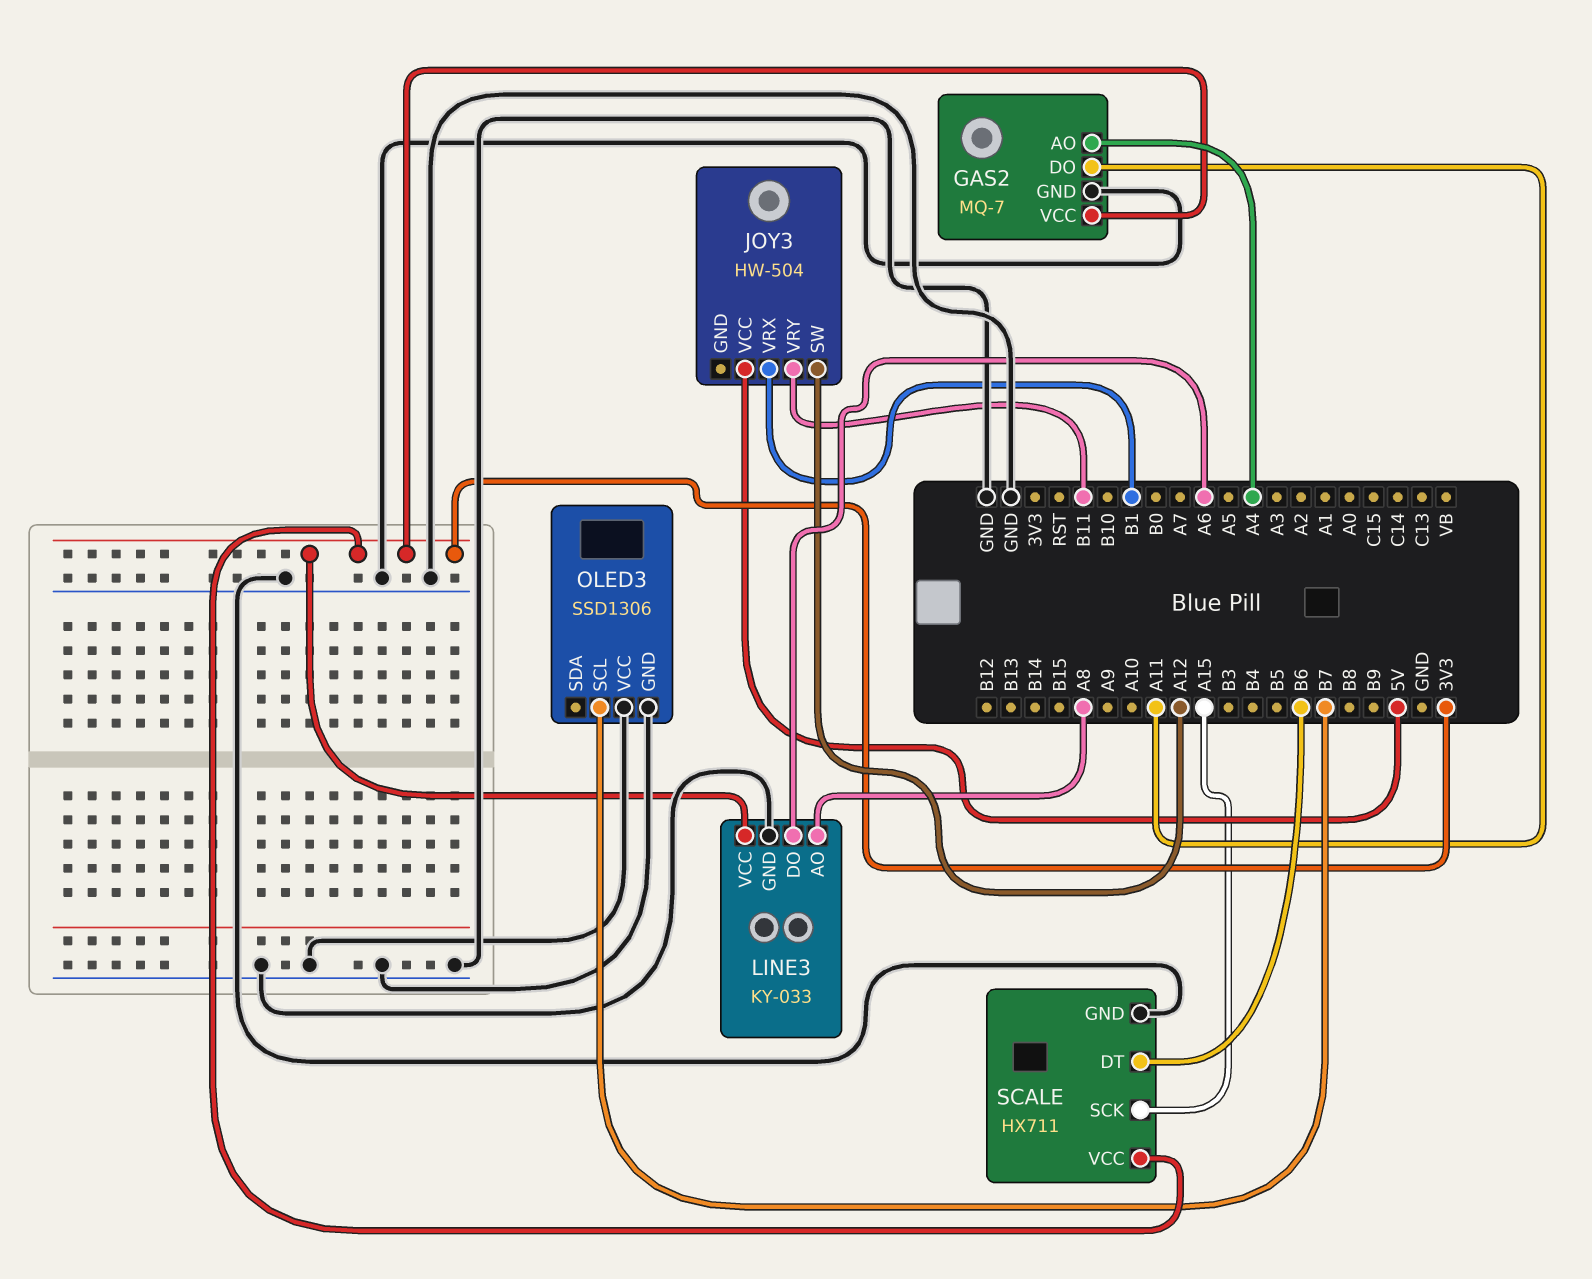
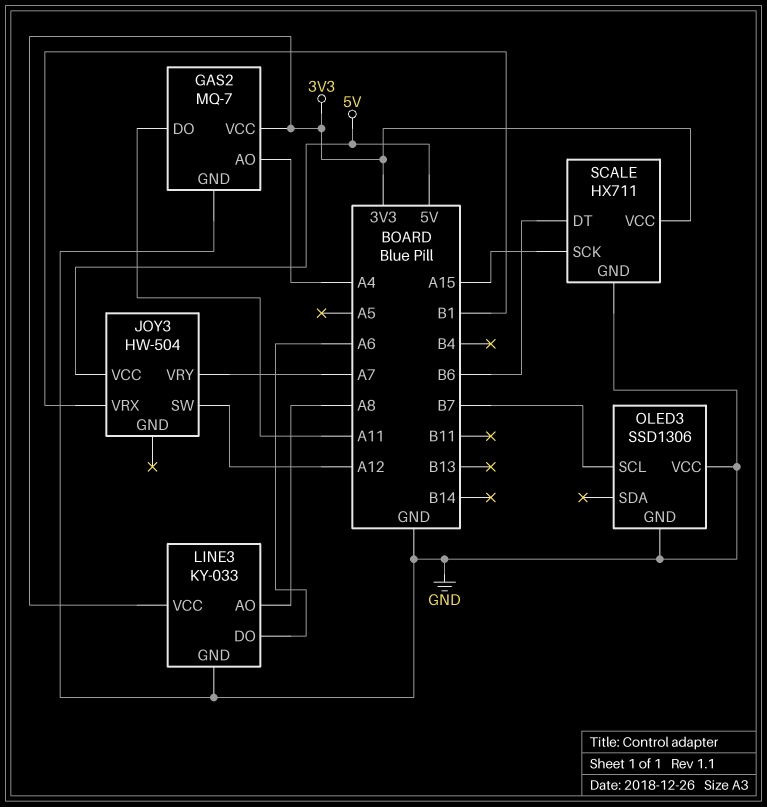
JOY3 pin VRY: B11 -> A7

